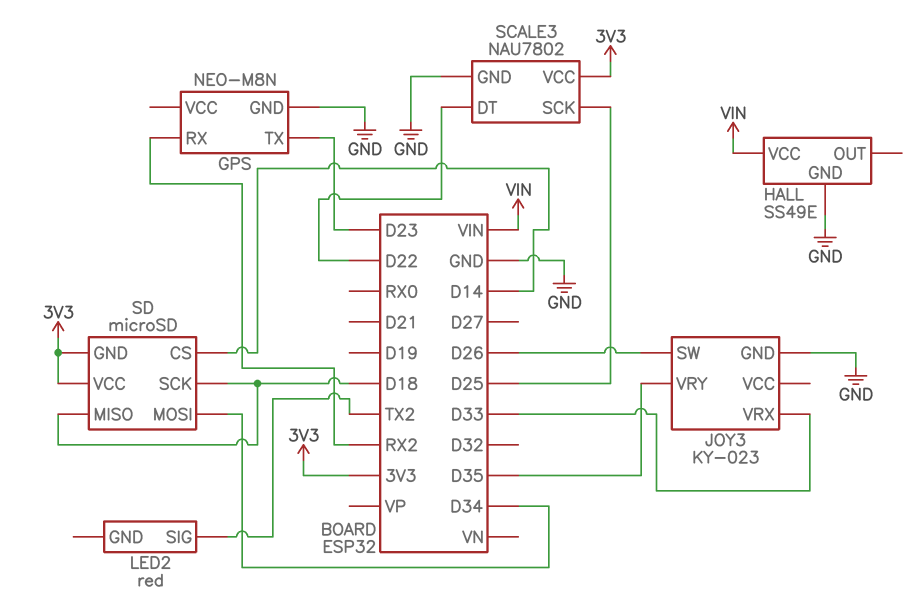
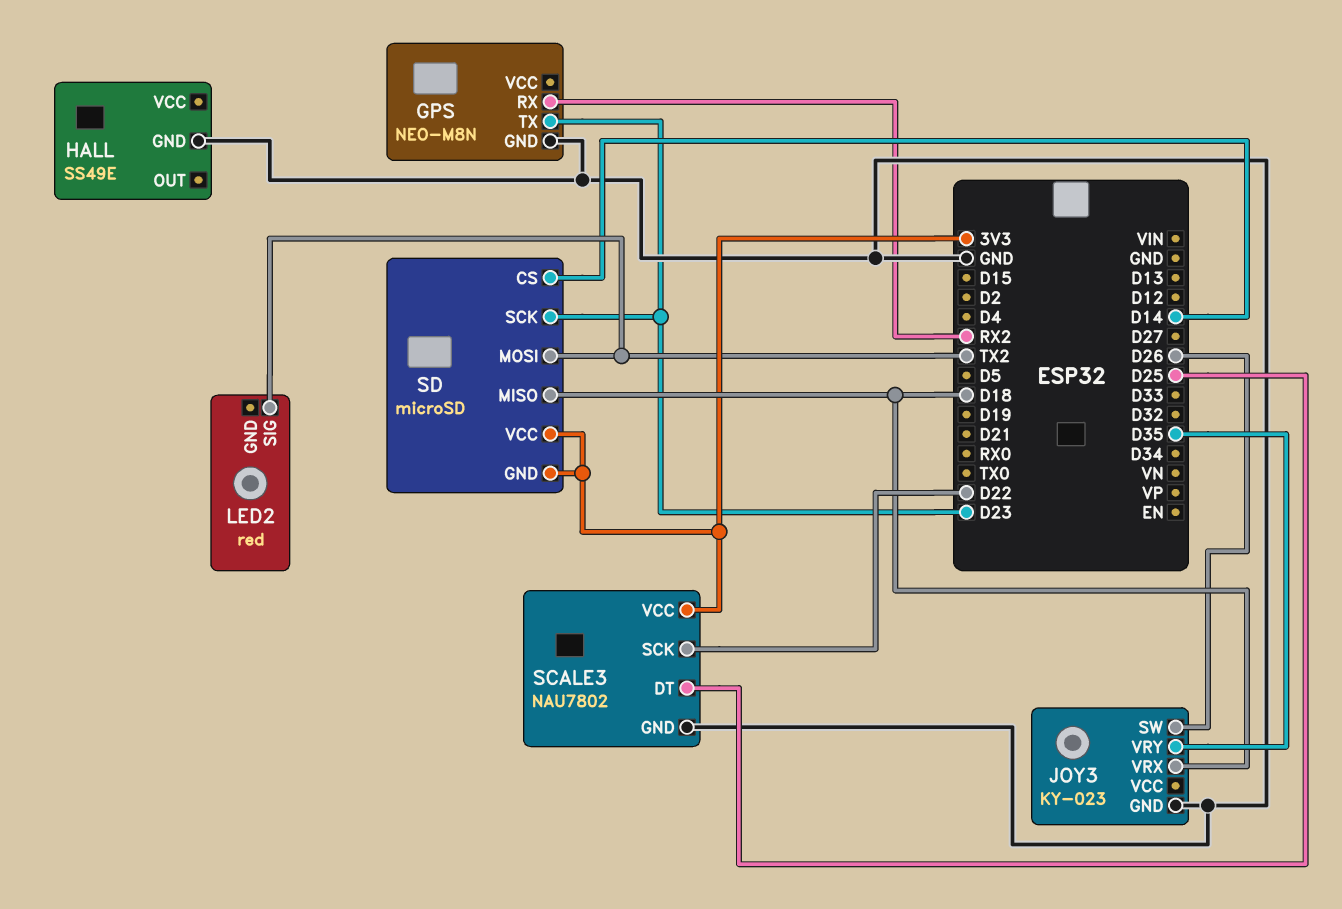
HALL pin VCC: VIN -> none
JOY3 pin VRX: D33 -> D18
SCALE3 pin DT: D22 -> D25
SCALE3 pin SCK: D25 -> D22
SD pin MOSI: D34 -> TX2
SD pin SCK: D18 -> D23

